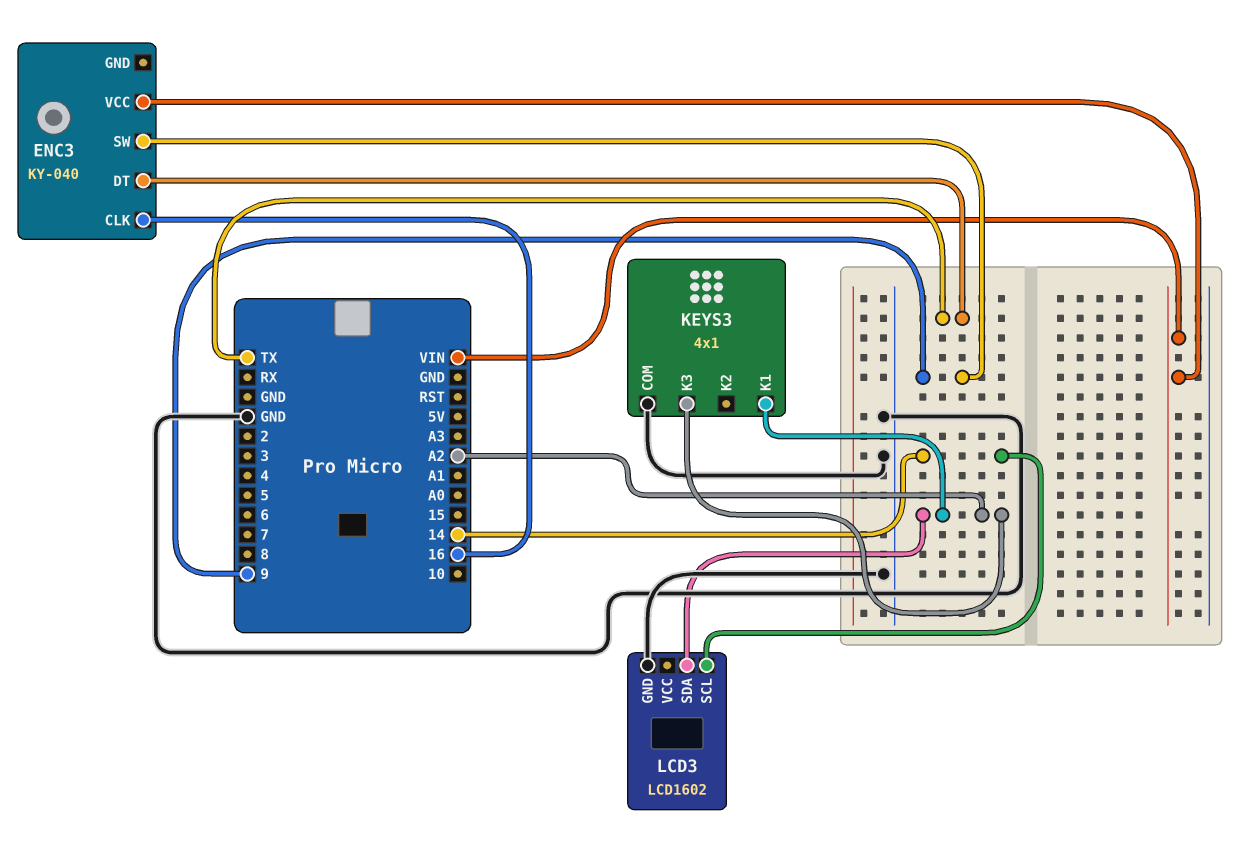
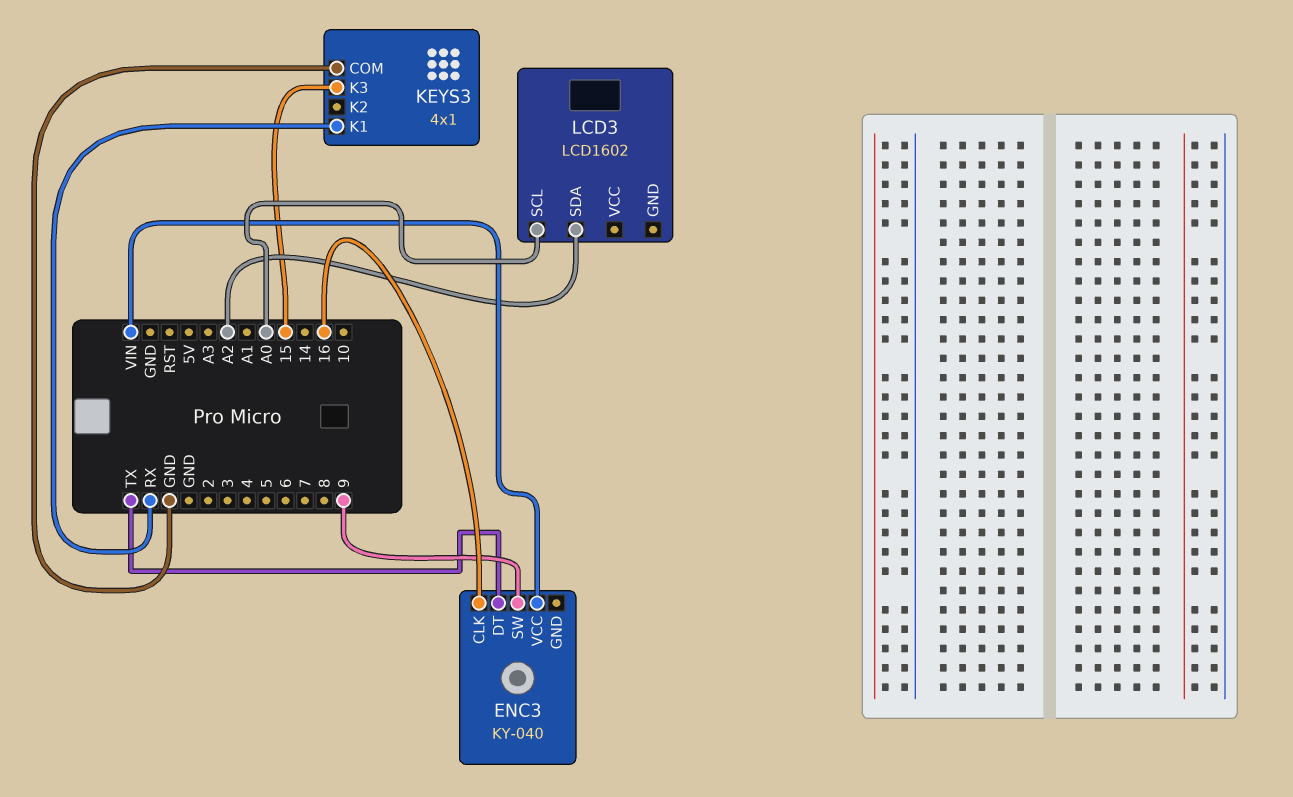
KEYS3 pin K1: A2 -> RX
KEYS3 pin K3: A2 -> 15
LCD3 pin GND: GND -> none
LCD3 pin SCL: 14 -> A0

